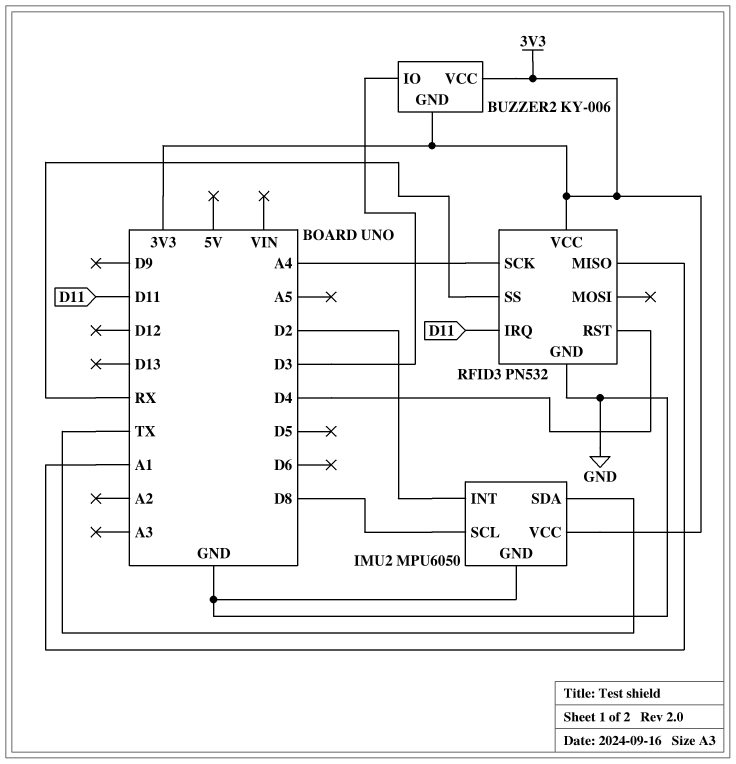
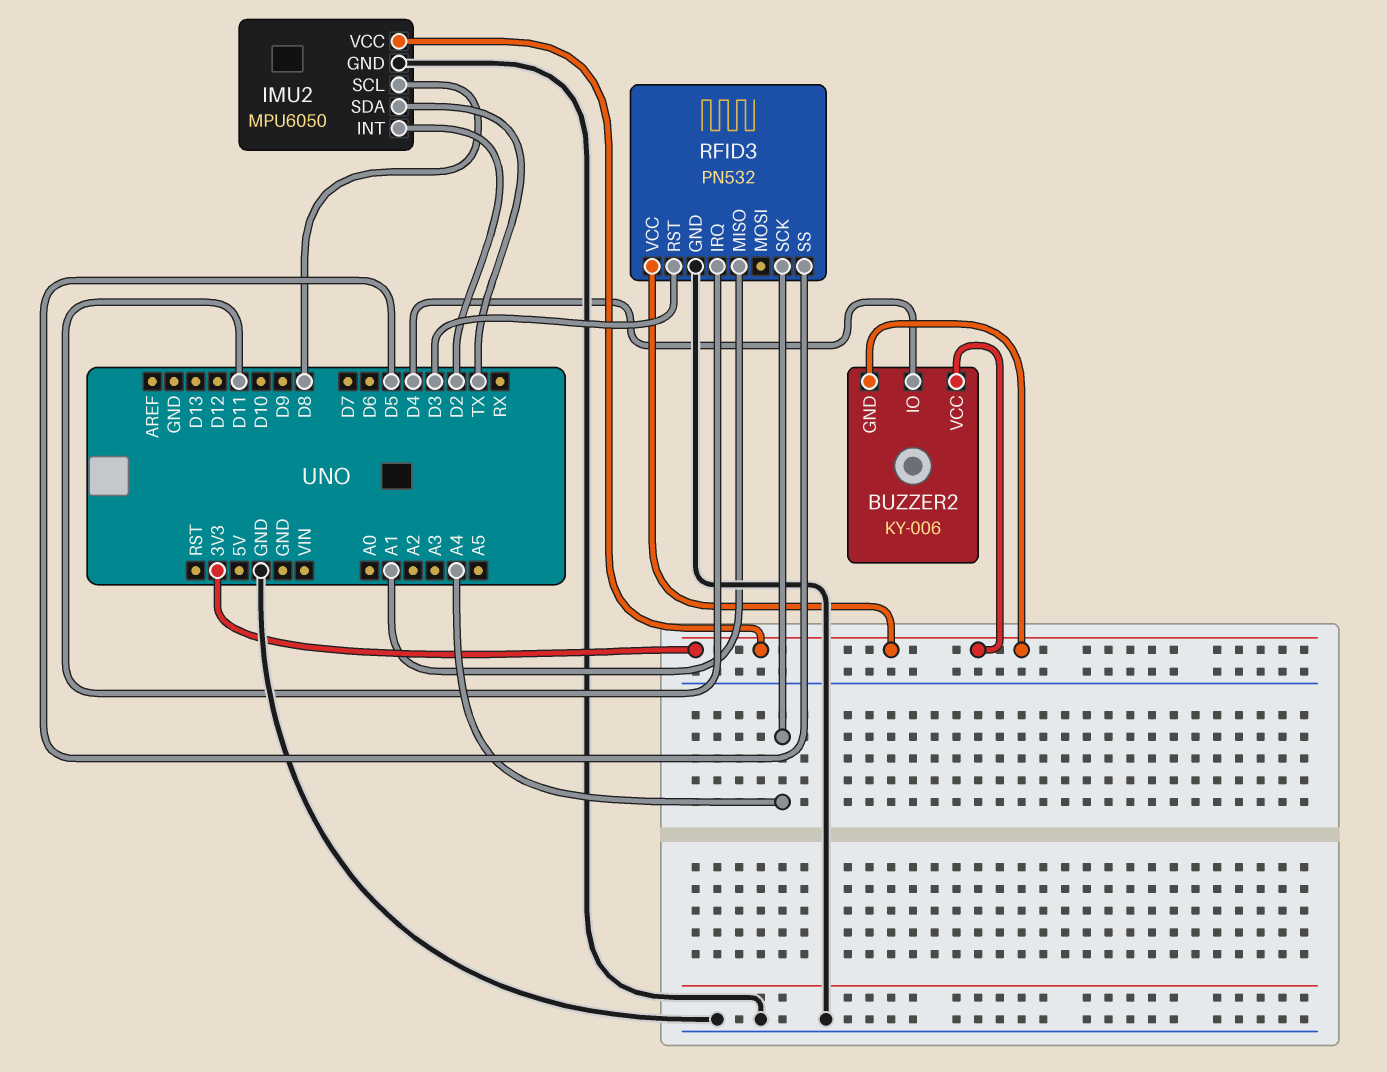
BUZZER2 pin IO: D3 -> D4
RFID3 pin RST: D4 -> D3
RFID3 pin SS: RX -> D5

